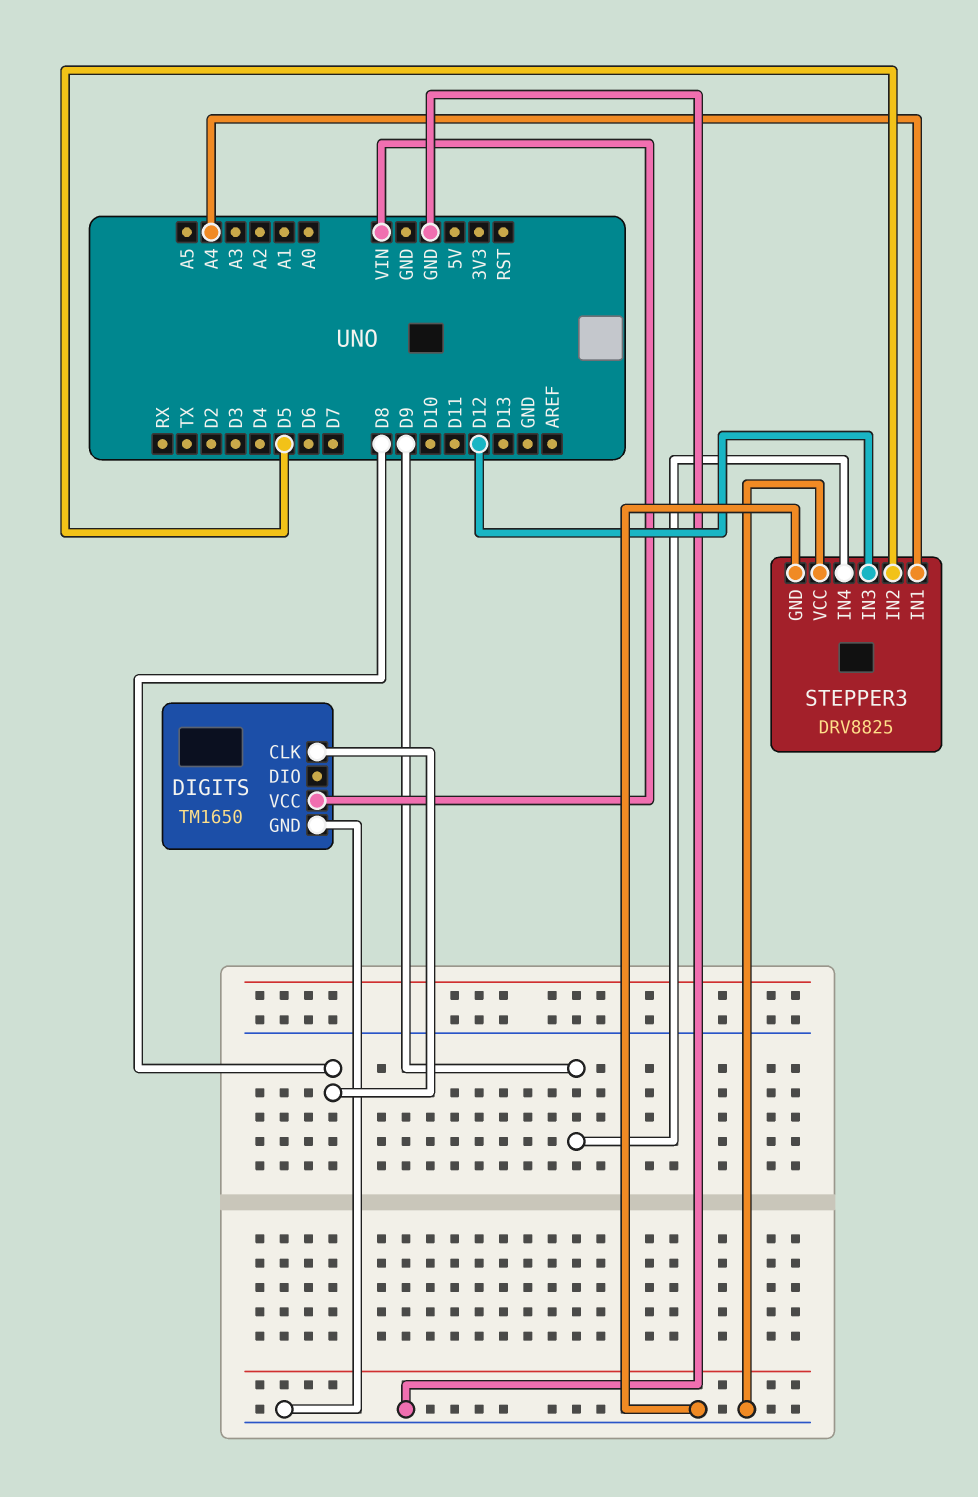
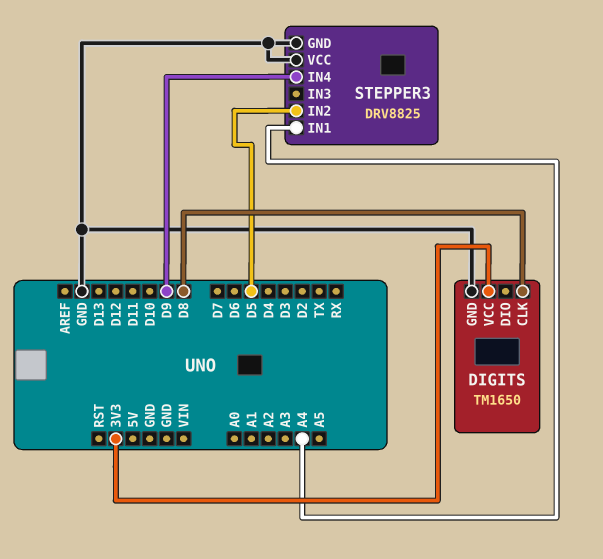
DIGITS pin VCC: VIN -> 3V3
STEPPER3 pin IN3: D12 -> none

